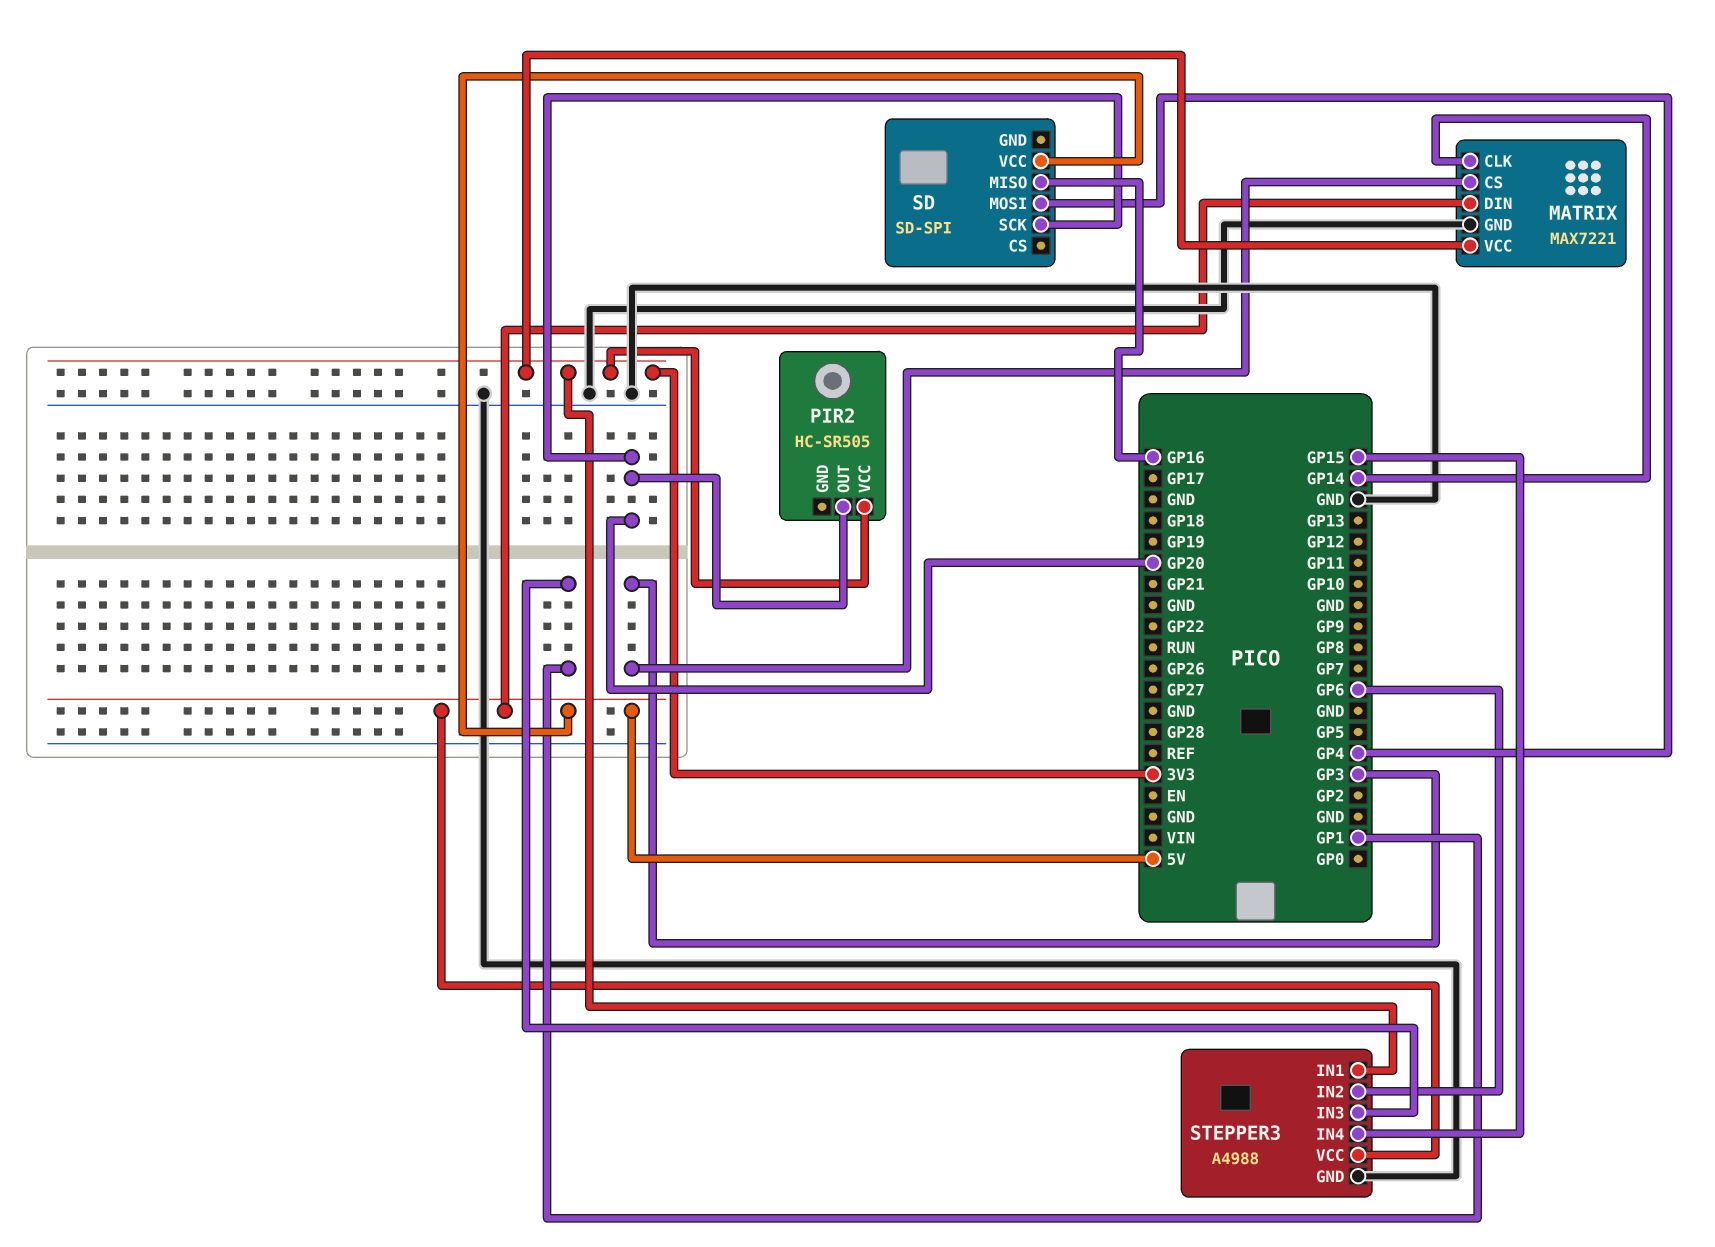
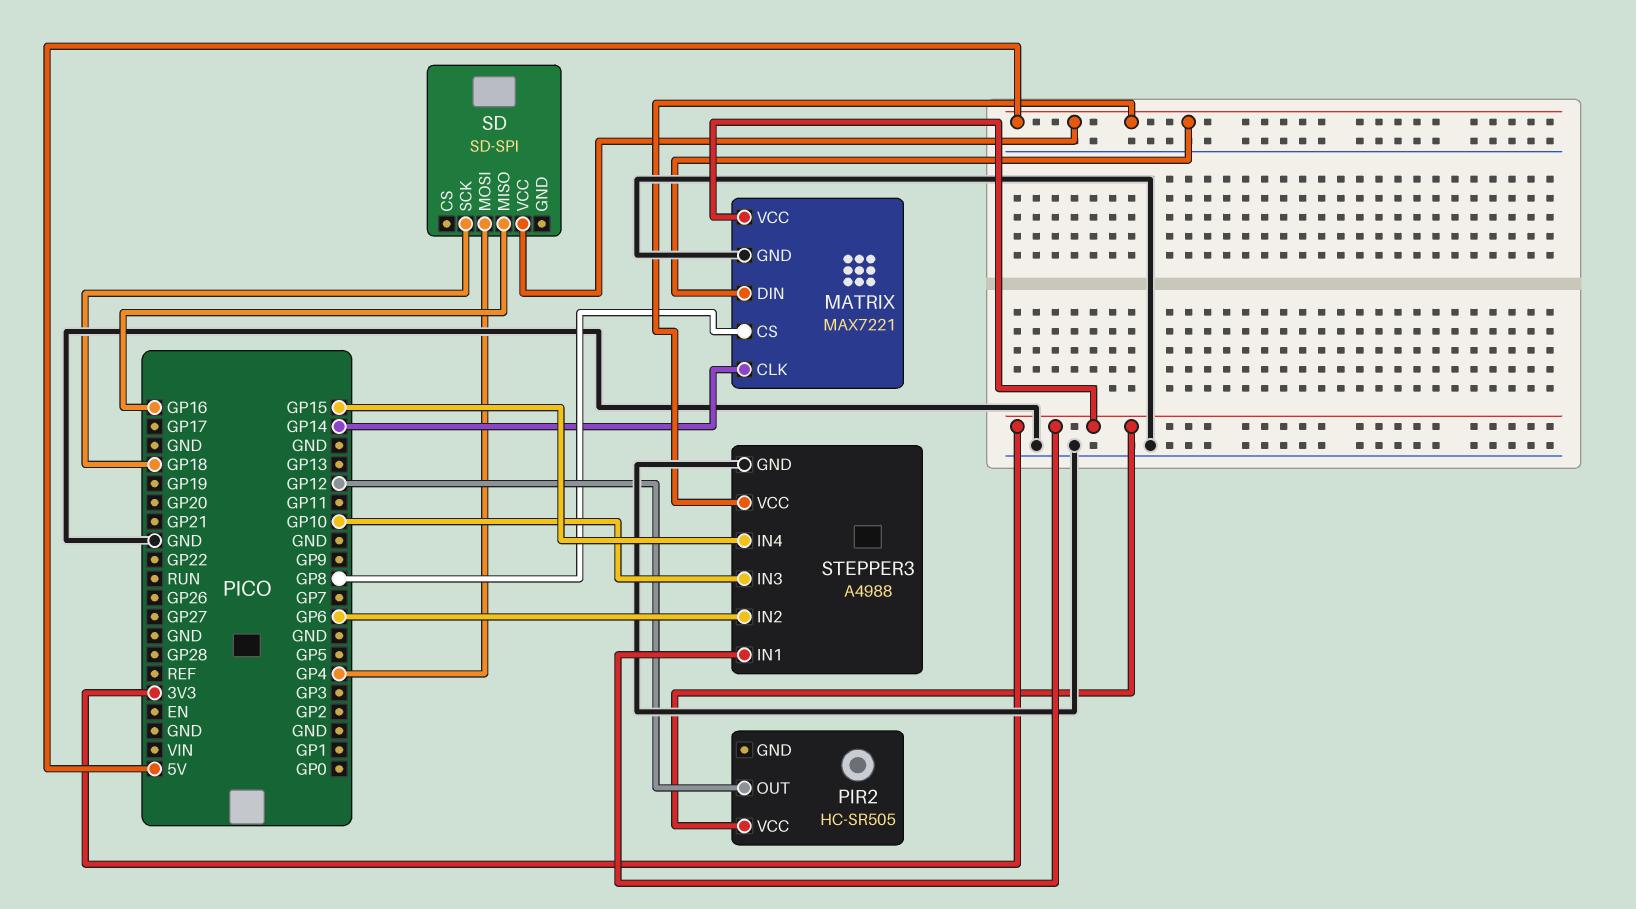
MATRIX pin CS: GP3 -> GP8
PIR2 pin OUT: GP20 -> GP12
SD pin SCK: GP20 -> GP18
STEPPER3 pin IN3: GP1 -> GP10

